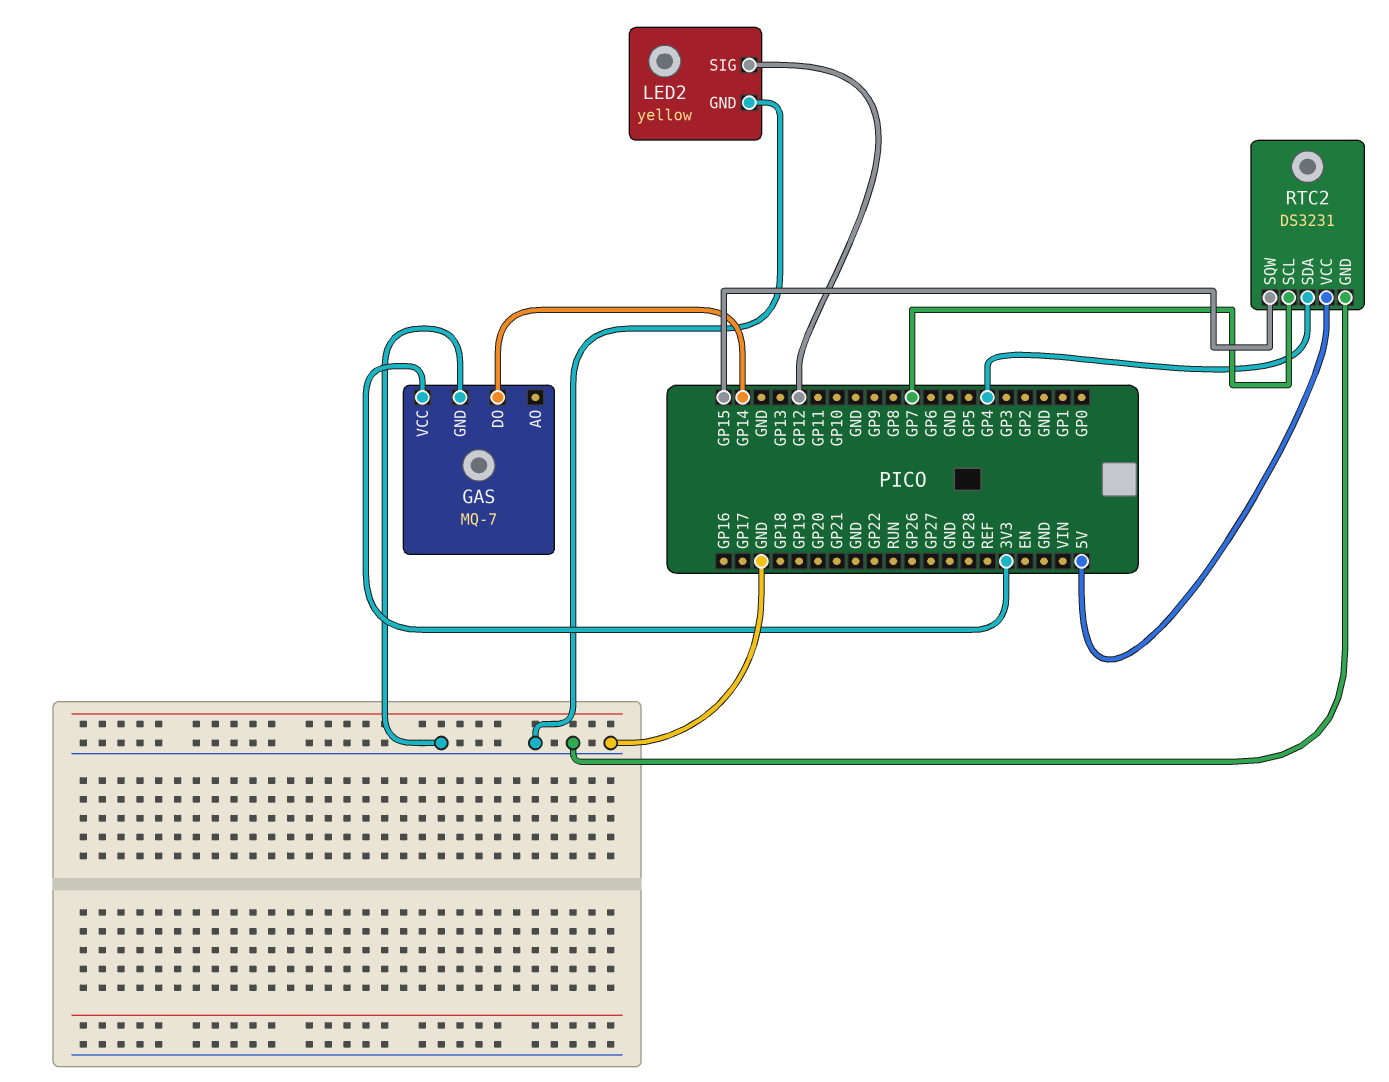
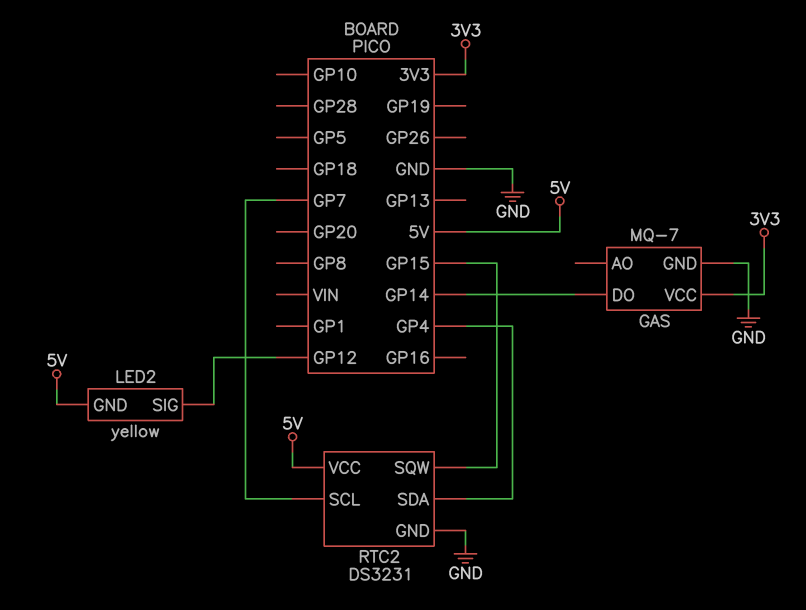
LED2 pin GND: GND -> 5V

